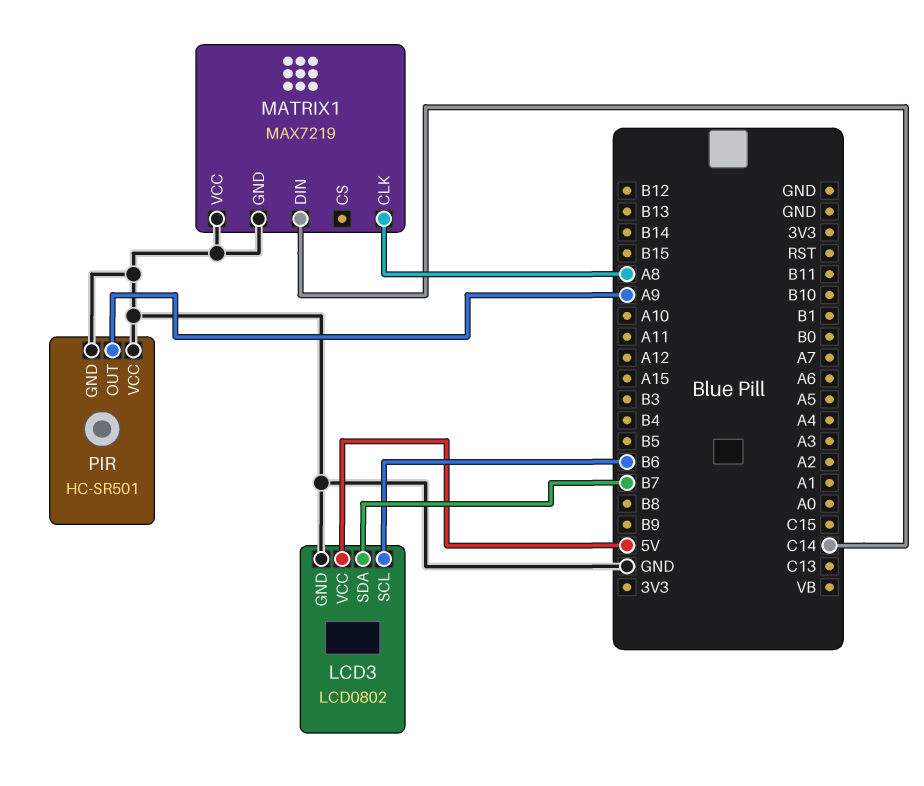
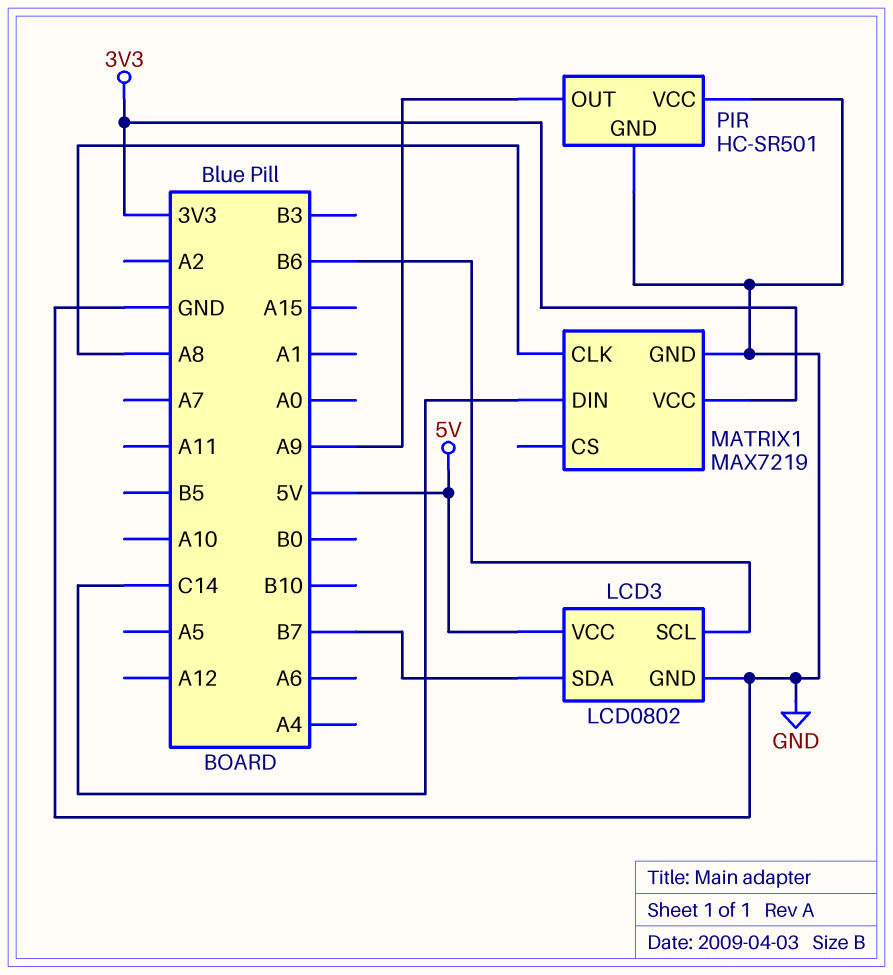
MATRIX1 pin VCC: GND -> 3V3

